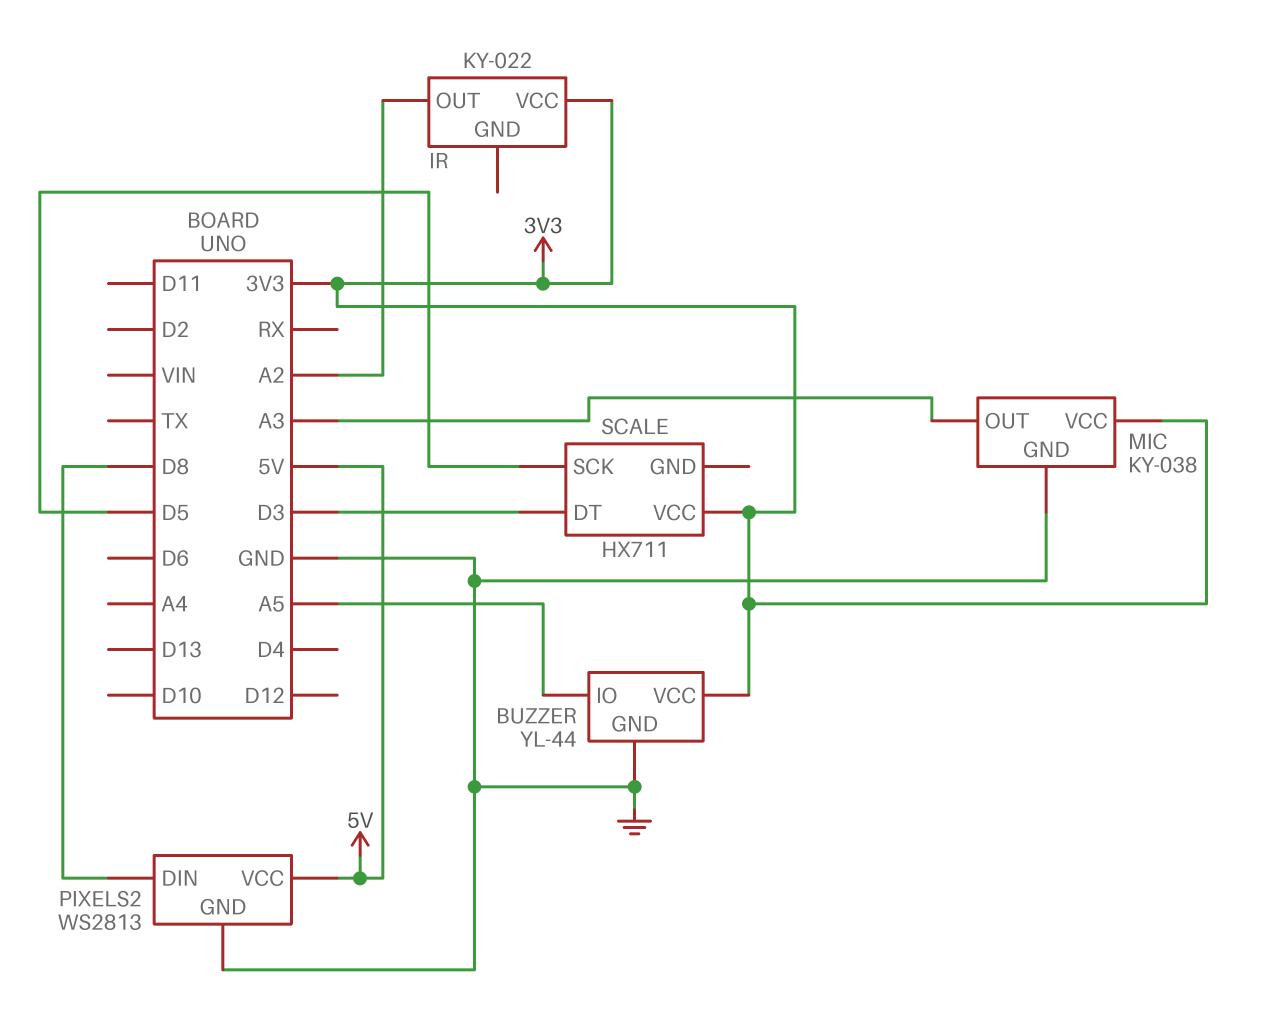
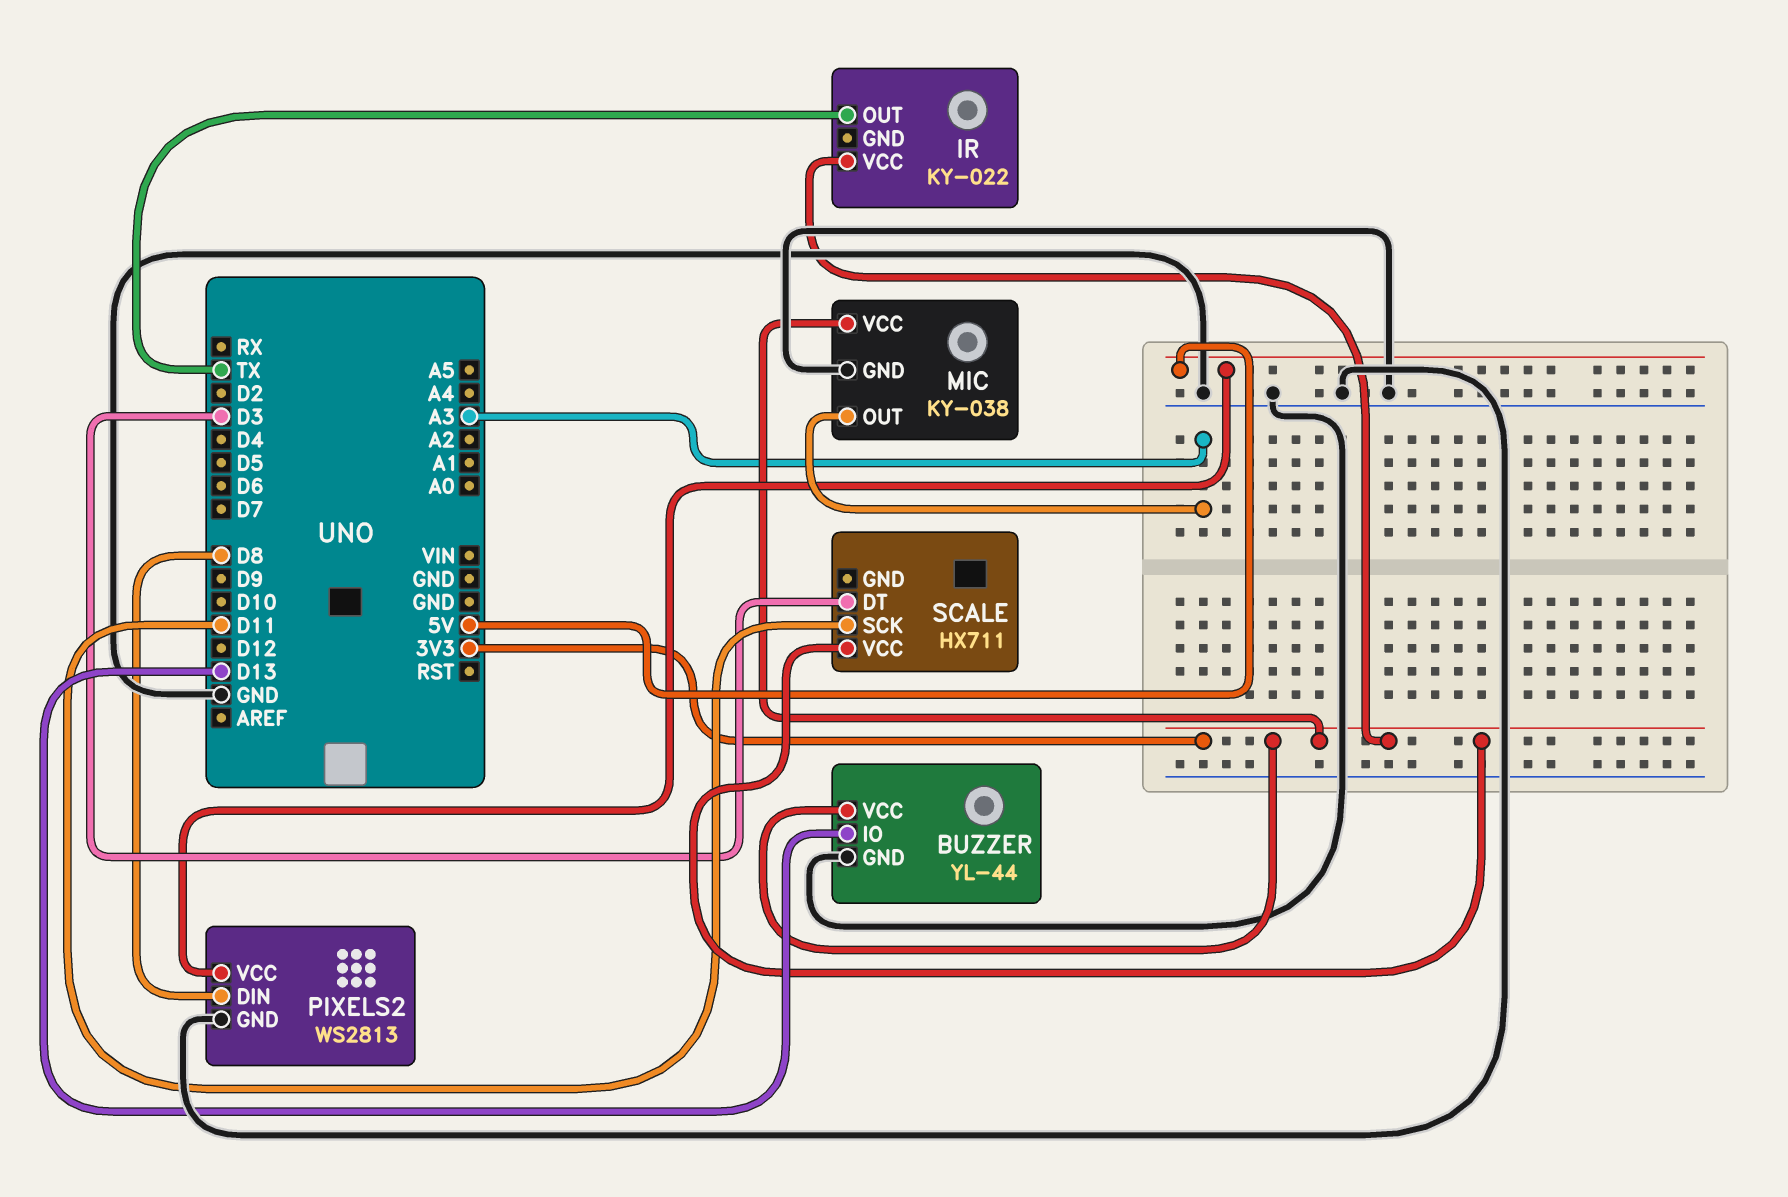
BUZZER pin IO: A5 -> D13
IR pin OUT: A2 -> TX
SCALE pin SCK: D5 -> D11

